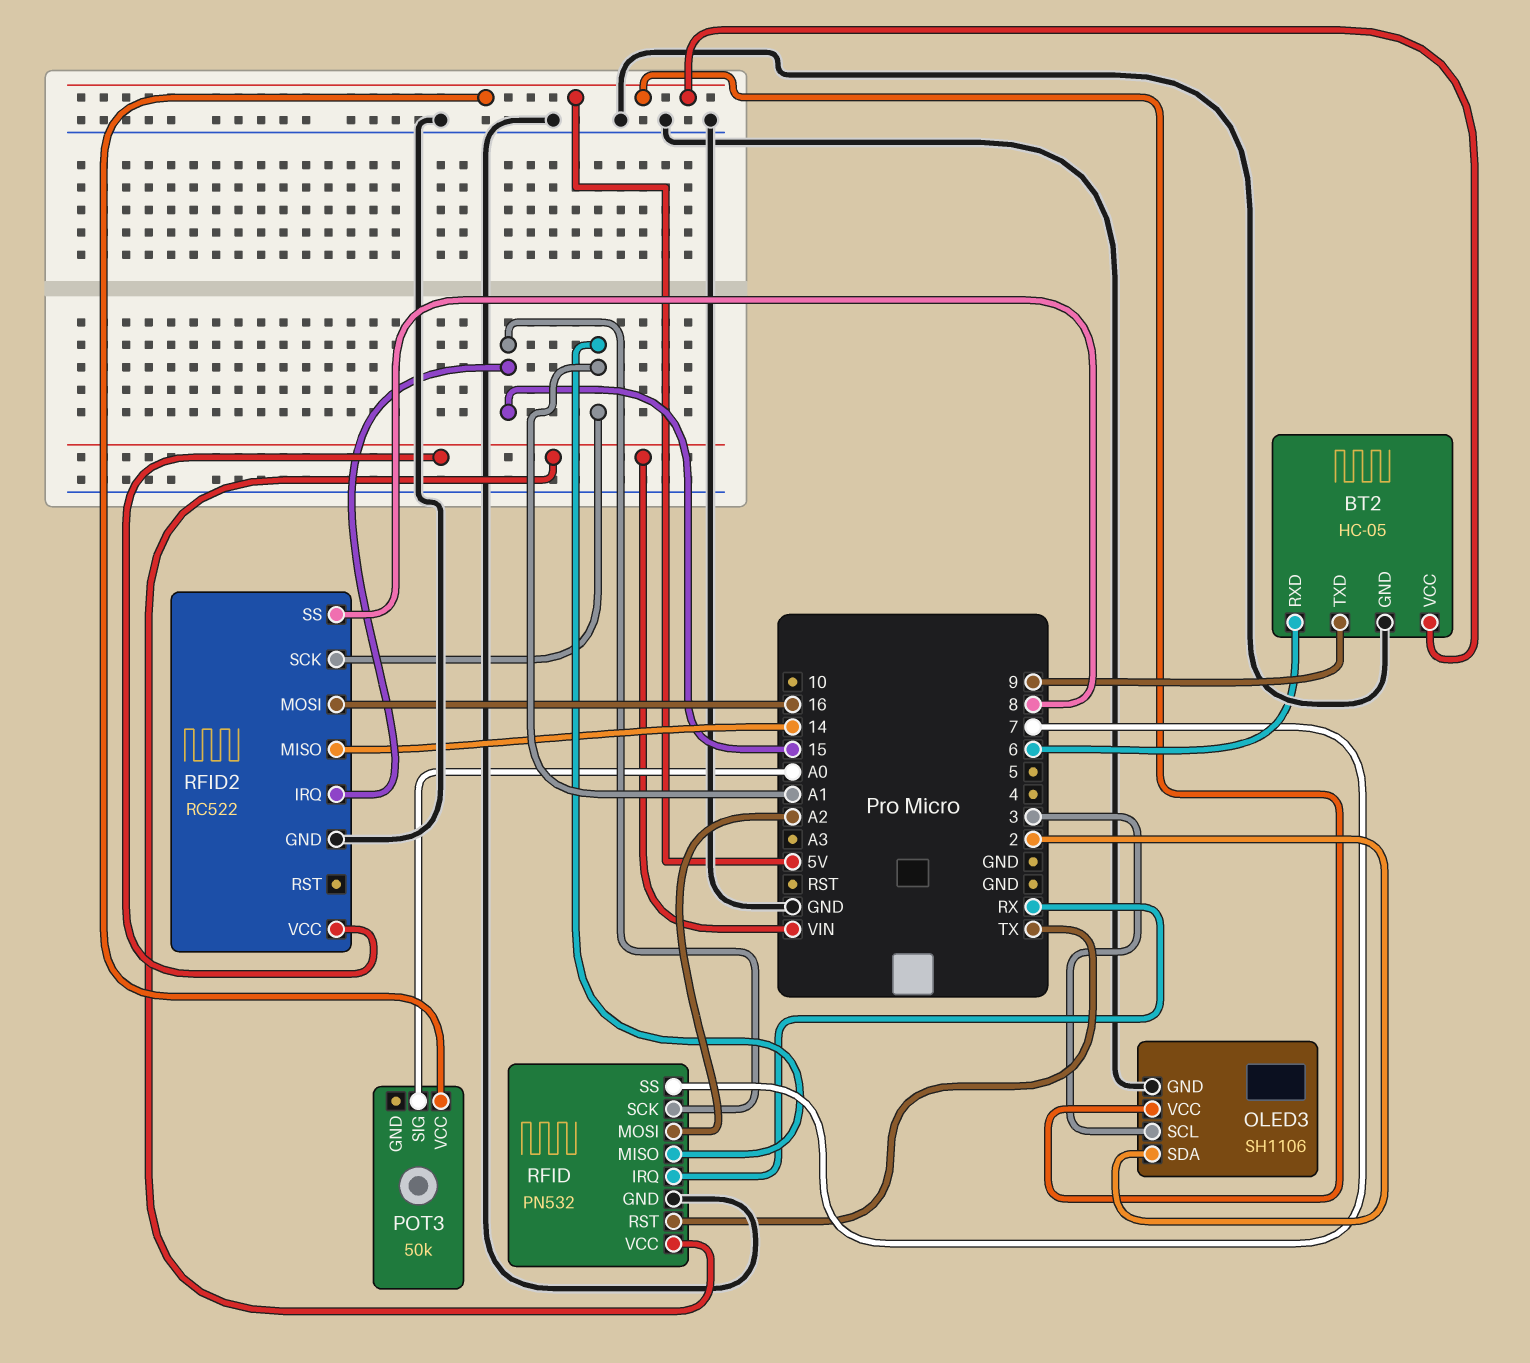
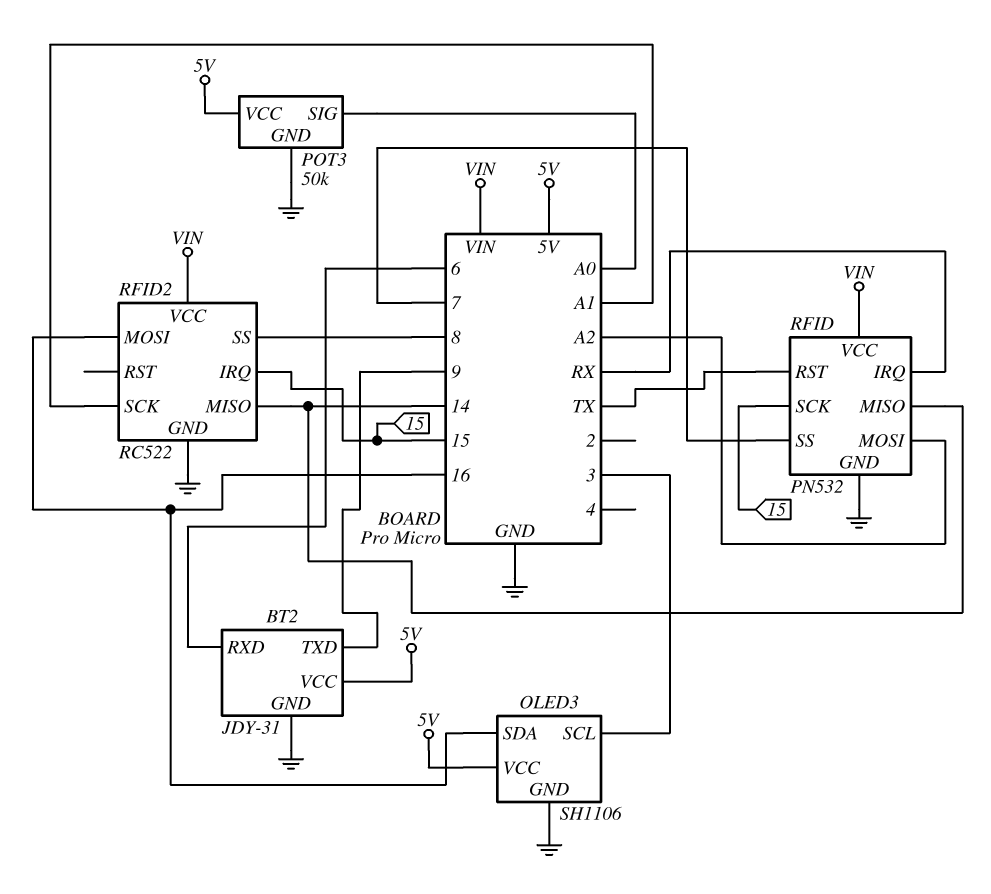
BT2: HC-05 -> JDY-31
OLED3 pin SDA: 2 -> 16
POT3 pin GND: none -> GND
RFID pin MISO: A1 -> 14

